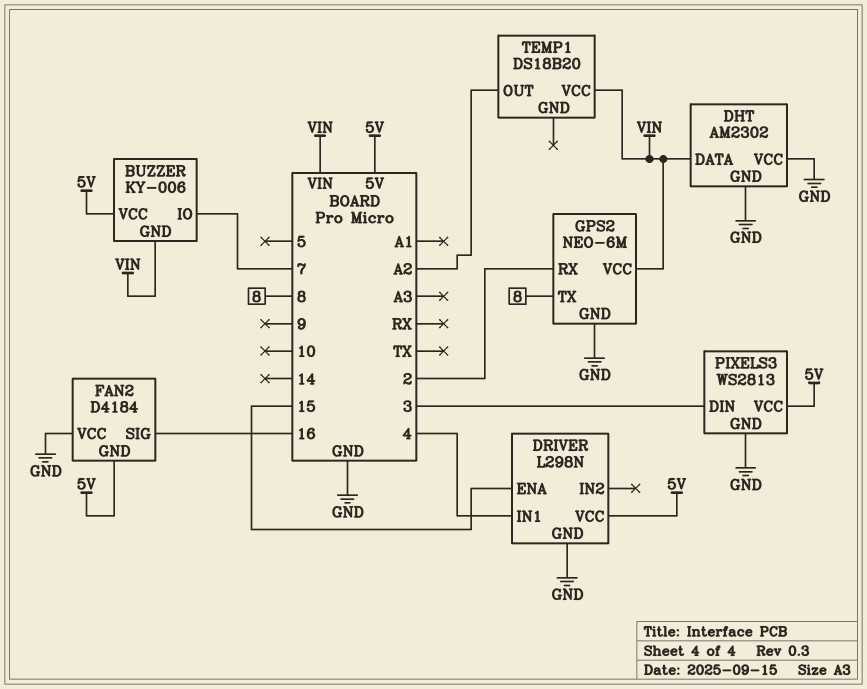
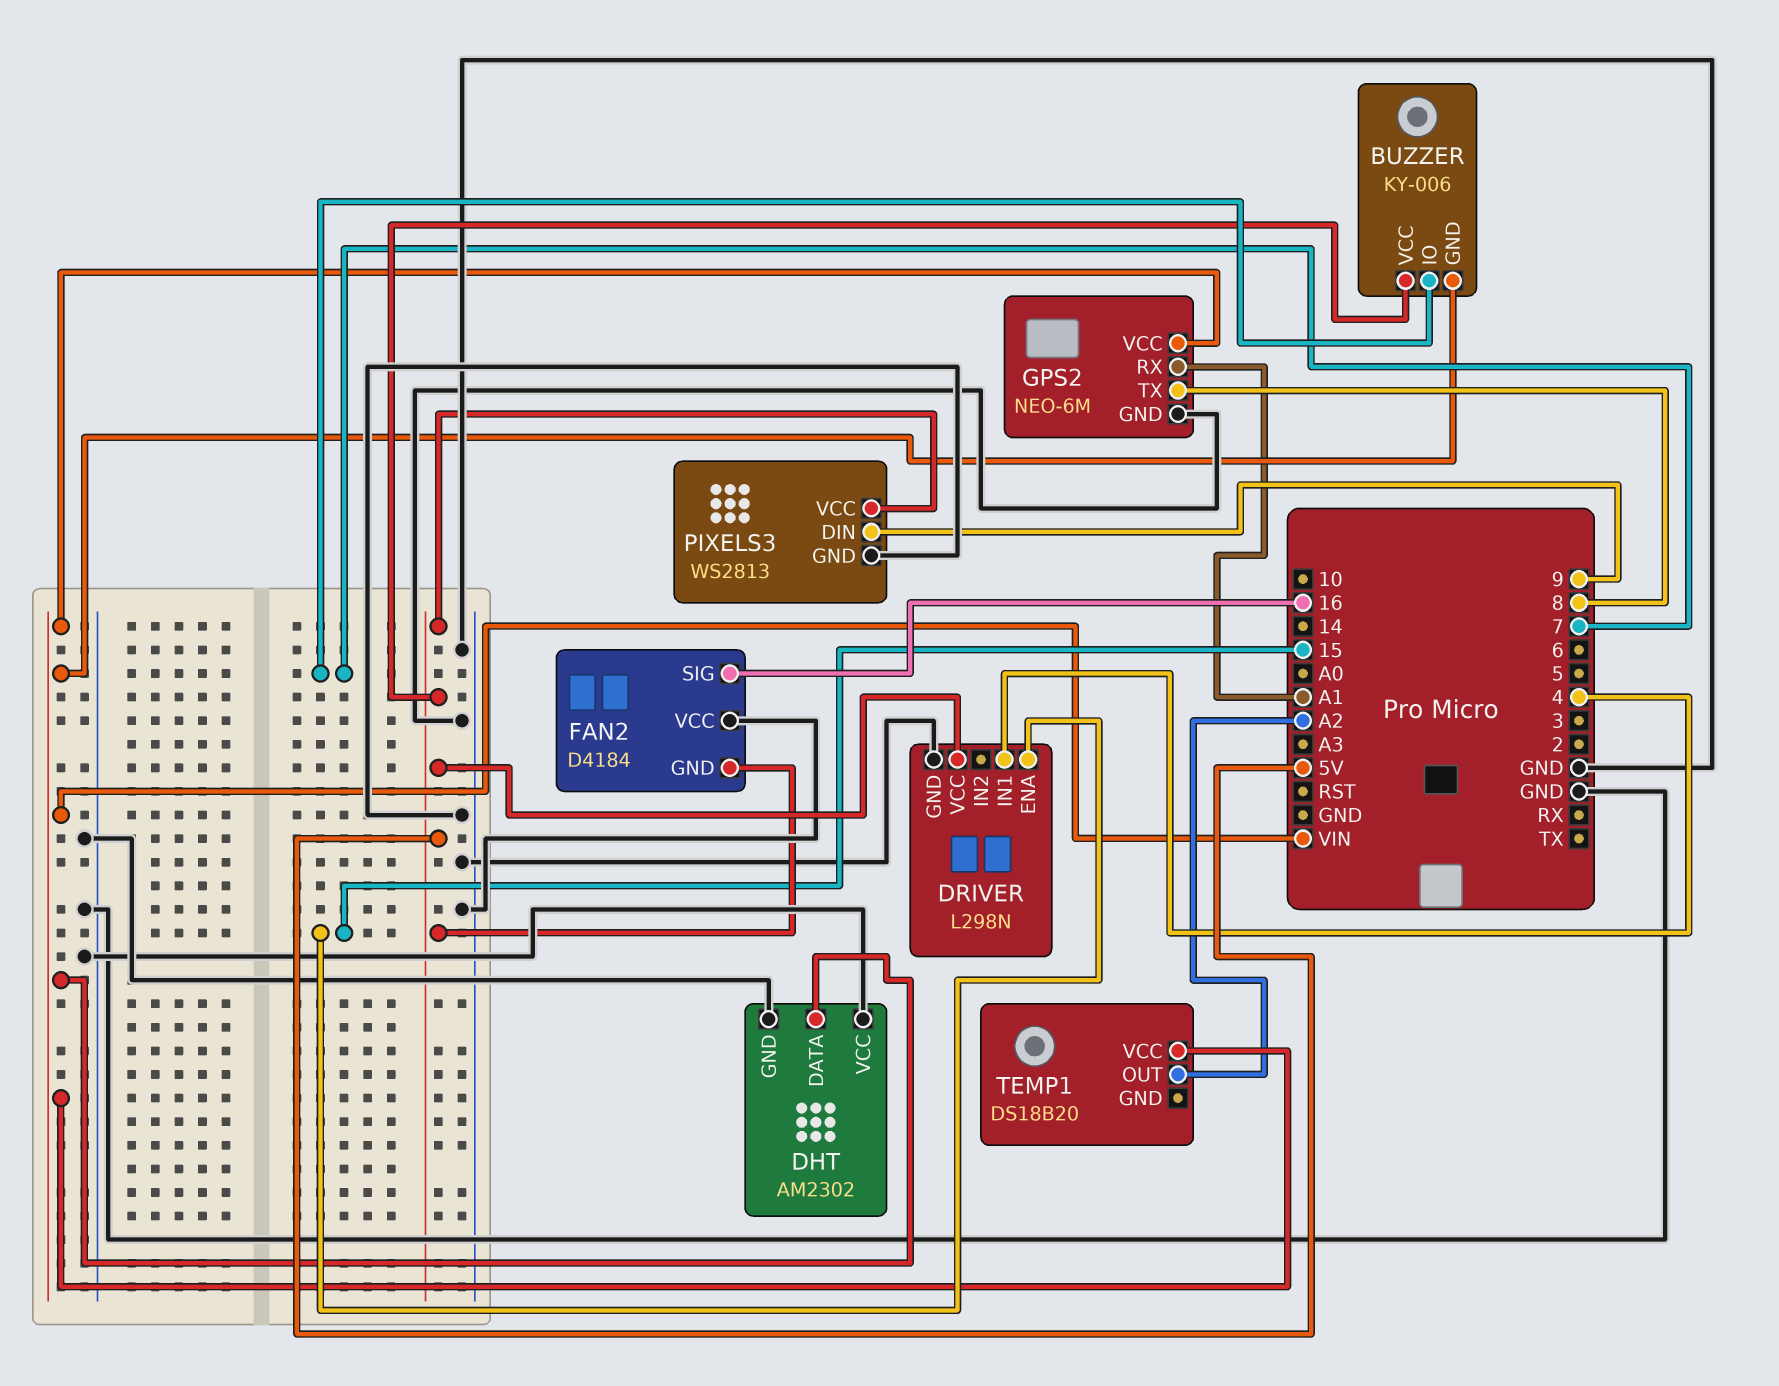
GPS2 pin RX: 2 -> A1
PIXELS3 pin DIN: 3 -> 9

